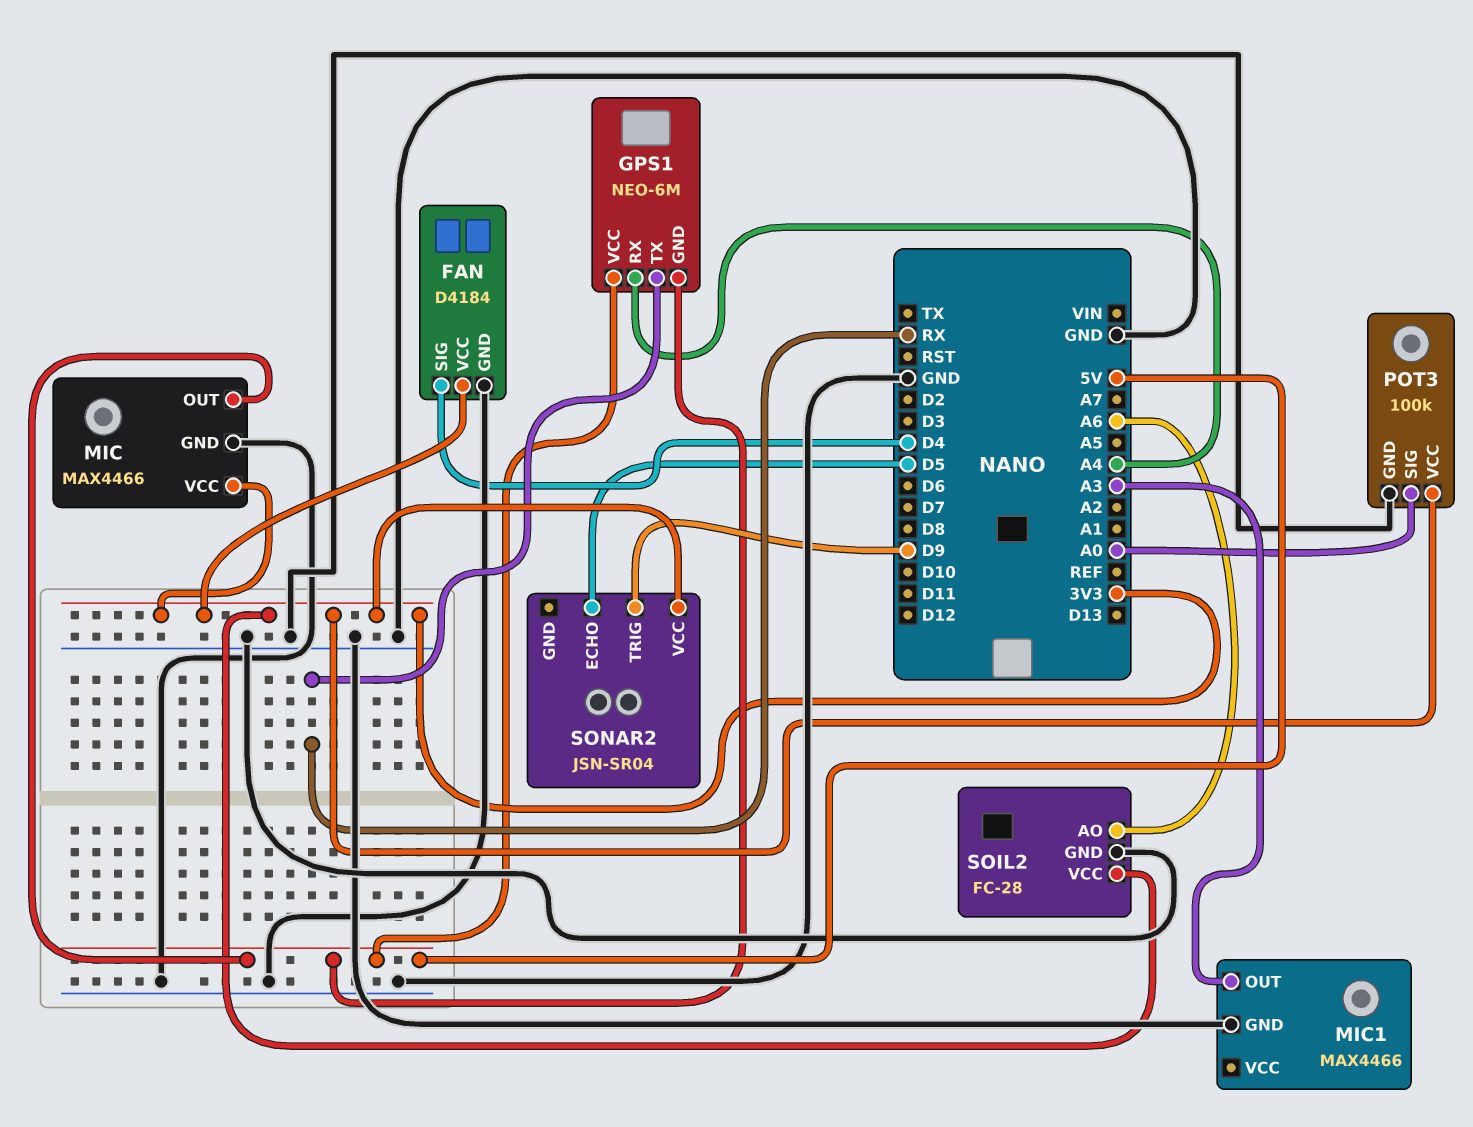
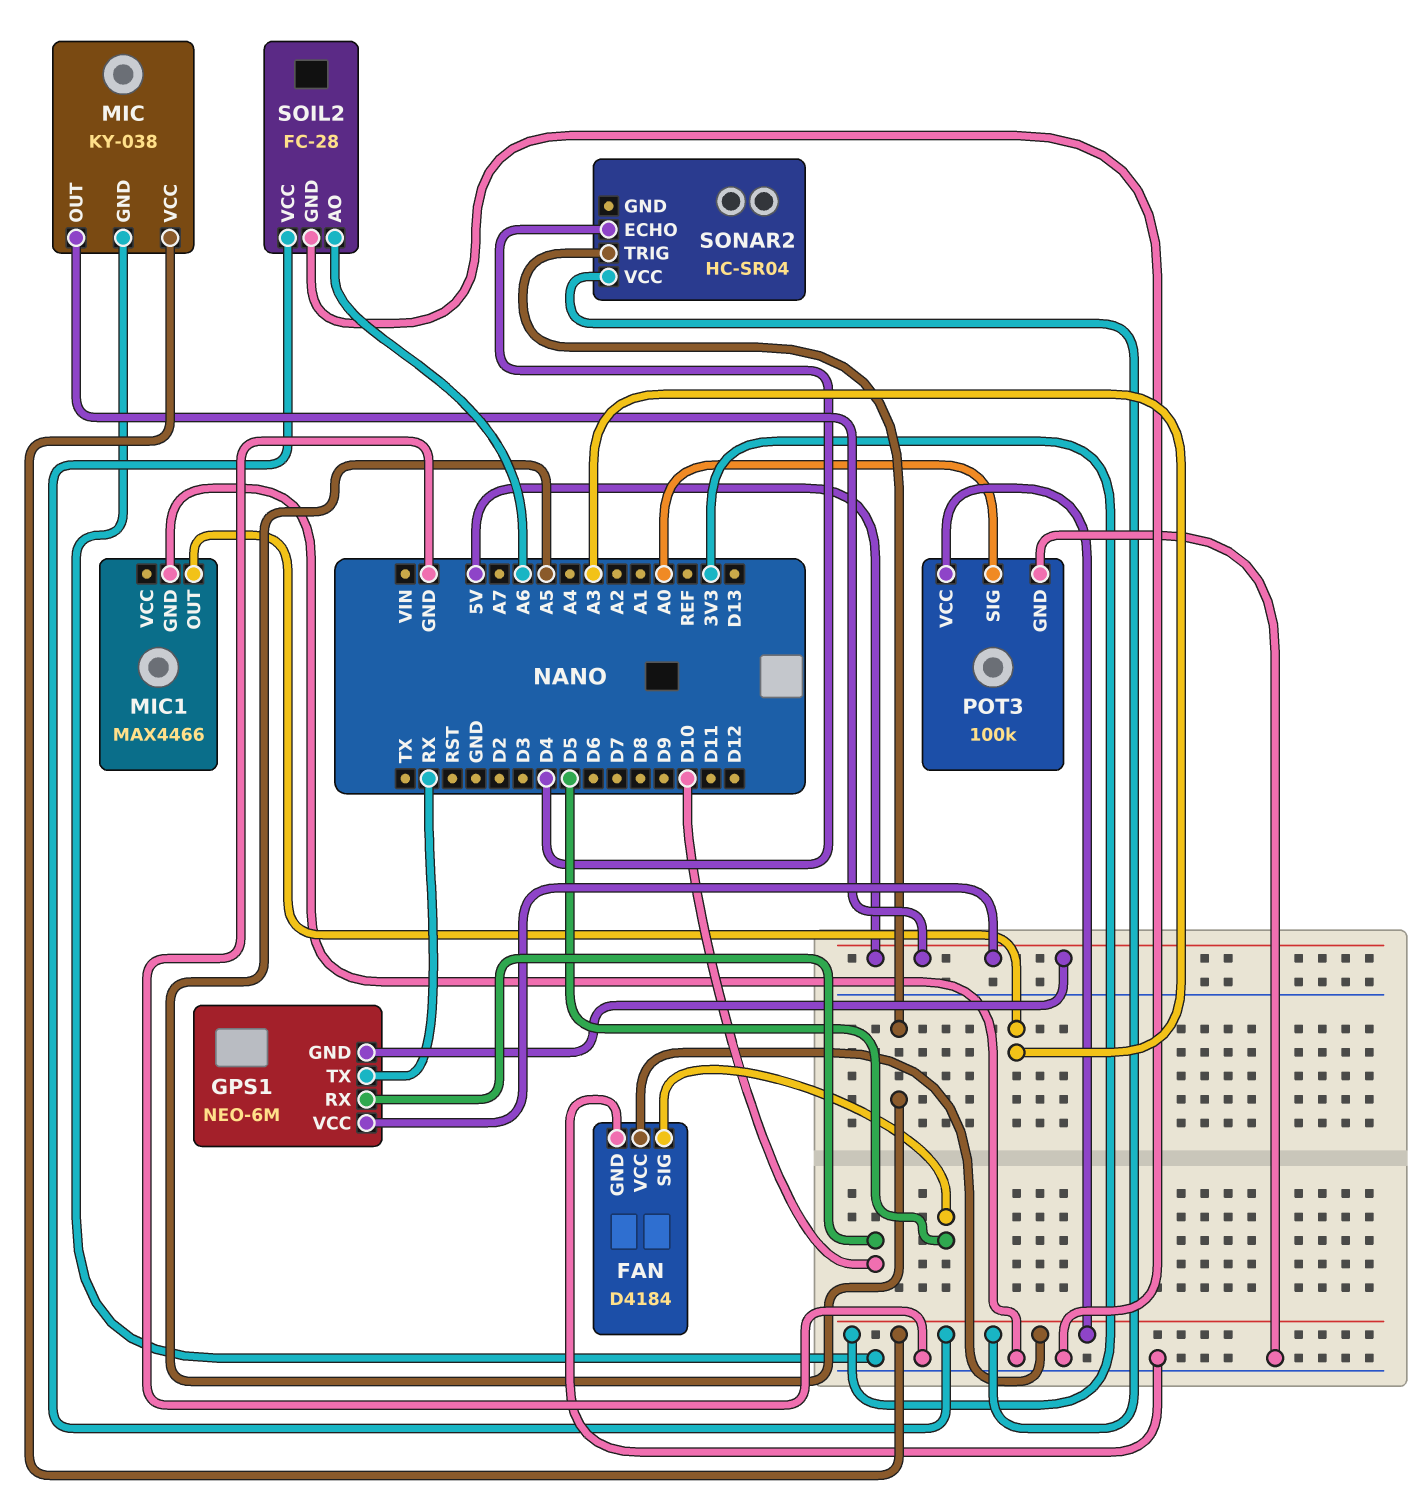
FAN pin SIG: D4 -> D5
GPS1 pin RX: A4 -> D10
MIC: MAX4466 -> KY-038
SONAR2: JSN-SR04 -> HC-SR04
SONAR2 pin ECHO: D5 -> D4
SONAR2 pin TRIG: D9 -> A5

